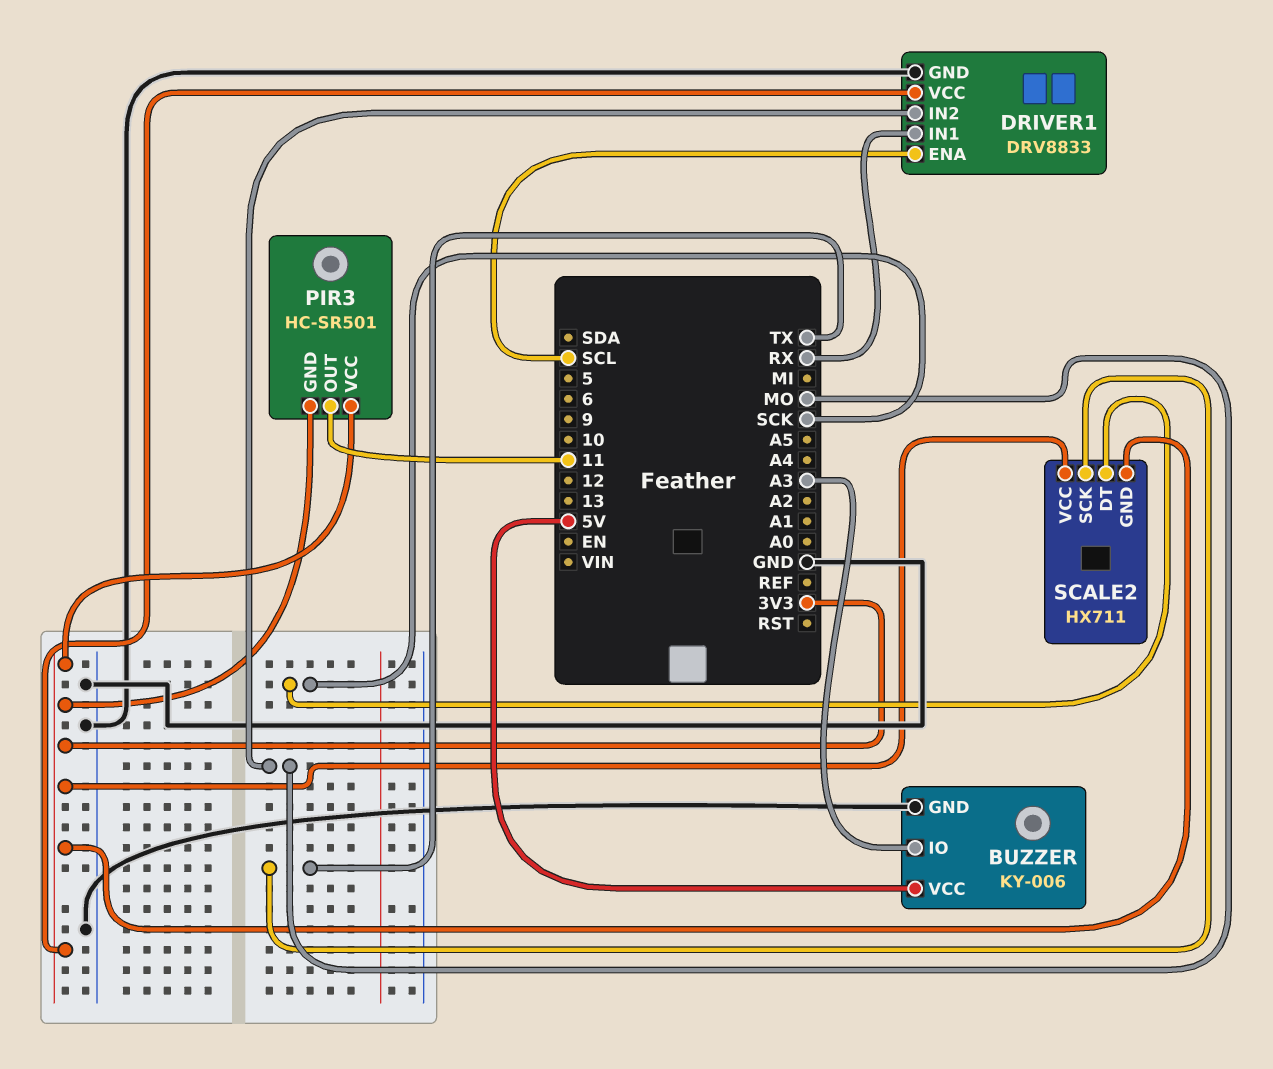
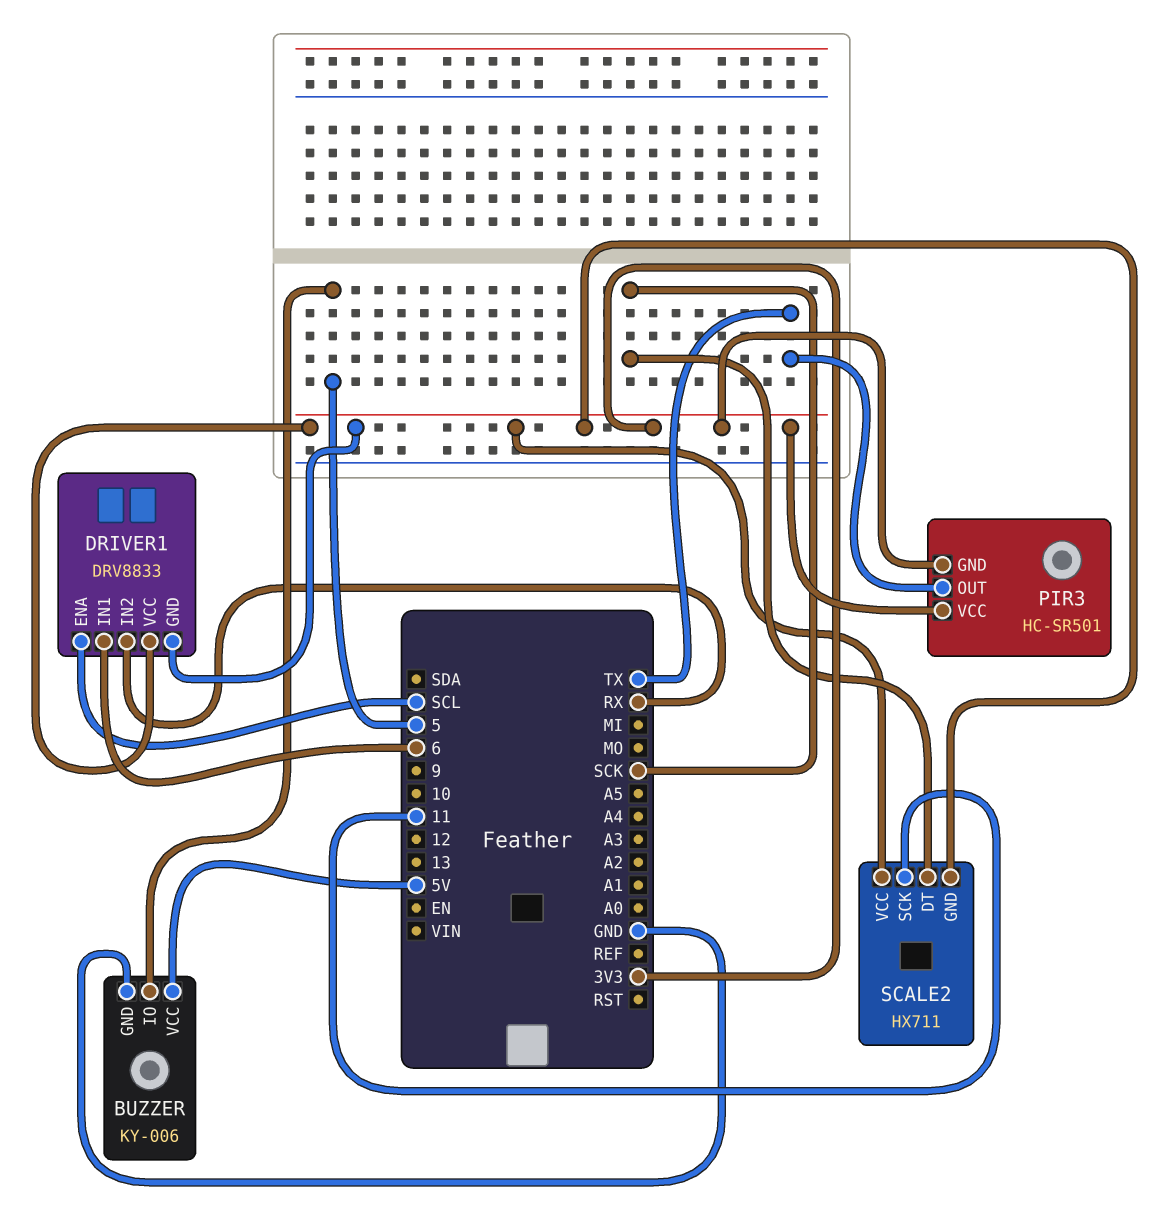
BUZZER pin IO: A3 -> 5
DRIVER1 pin GND: GND -> 3V3
DRIVER1 pin IN1: RX -> 6
DRIVER1 pin IN2: MO -> RX
PIR3 pin OUT: 11 -> TX
SCALE2 pin SCK: TX -> 11

